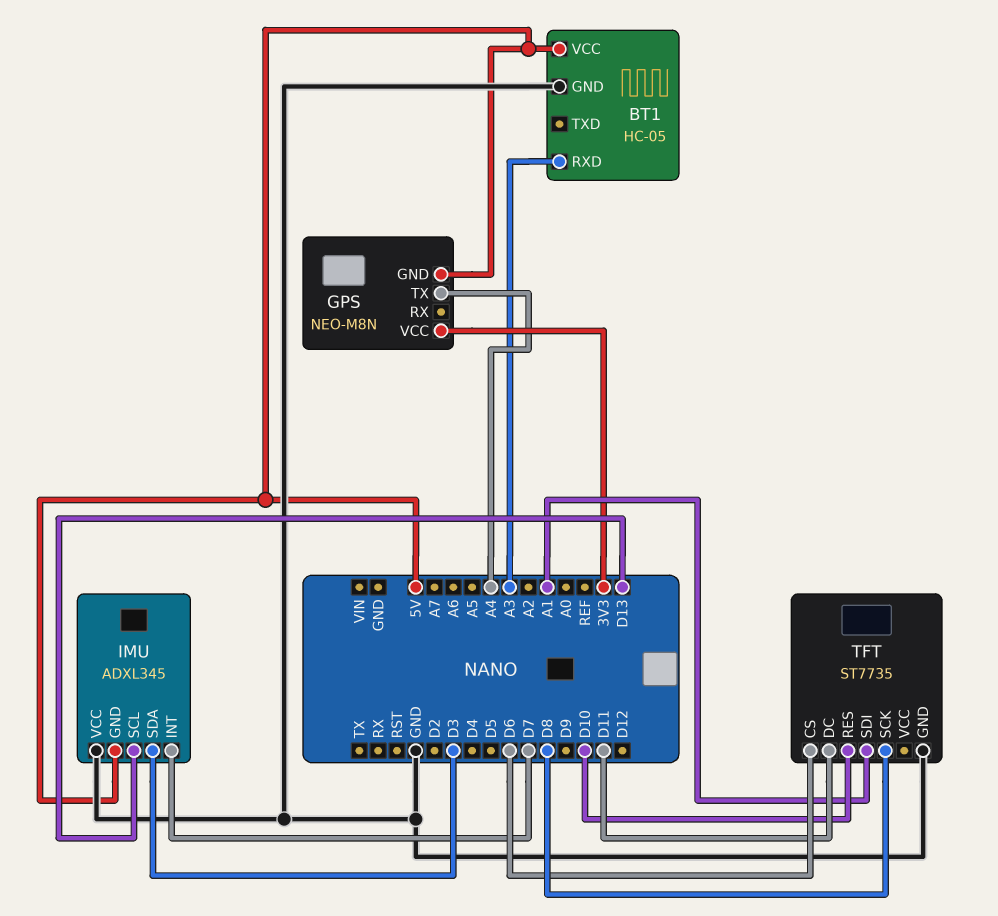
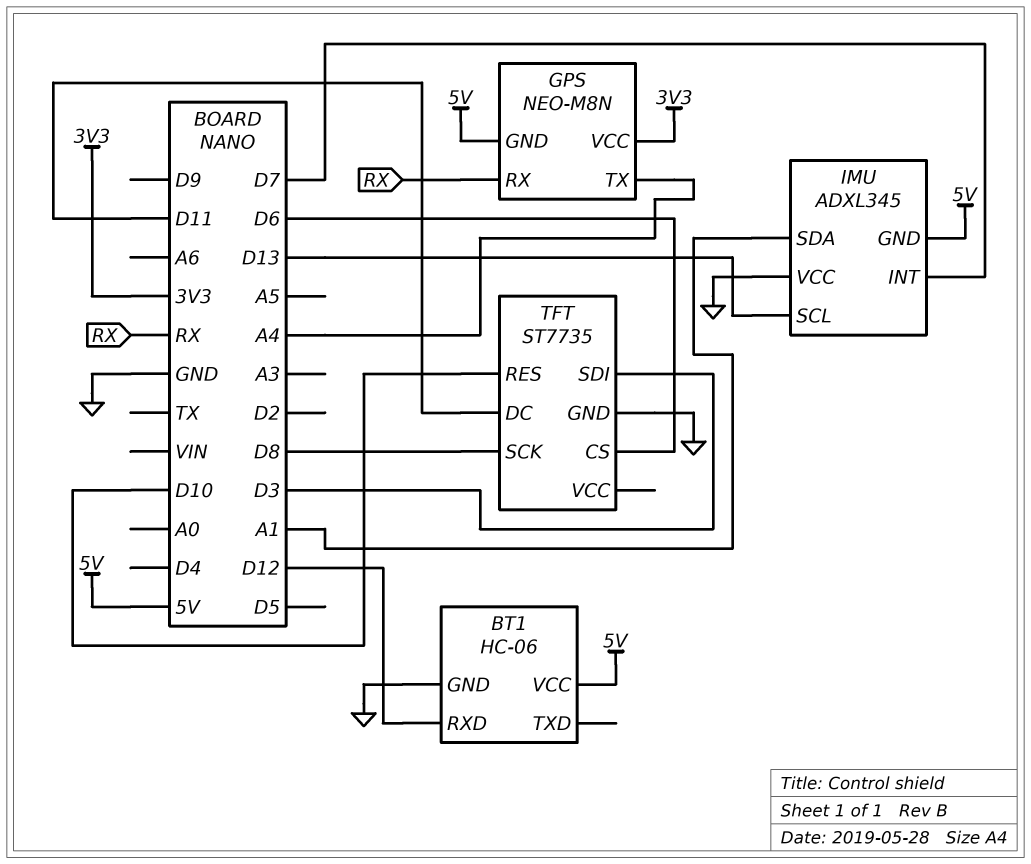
BT1: HC-05 -> HC-06
BT1 pin RXD: A3 -> D12
GPS pin RX: none -> RX
IMU pin SDA: D3 -> A1
TFT pin SDI: A1 -> D3

